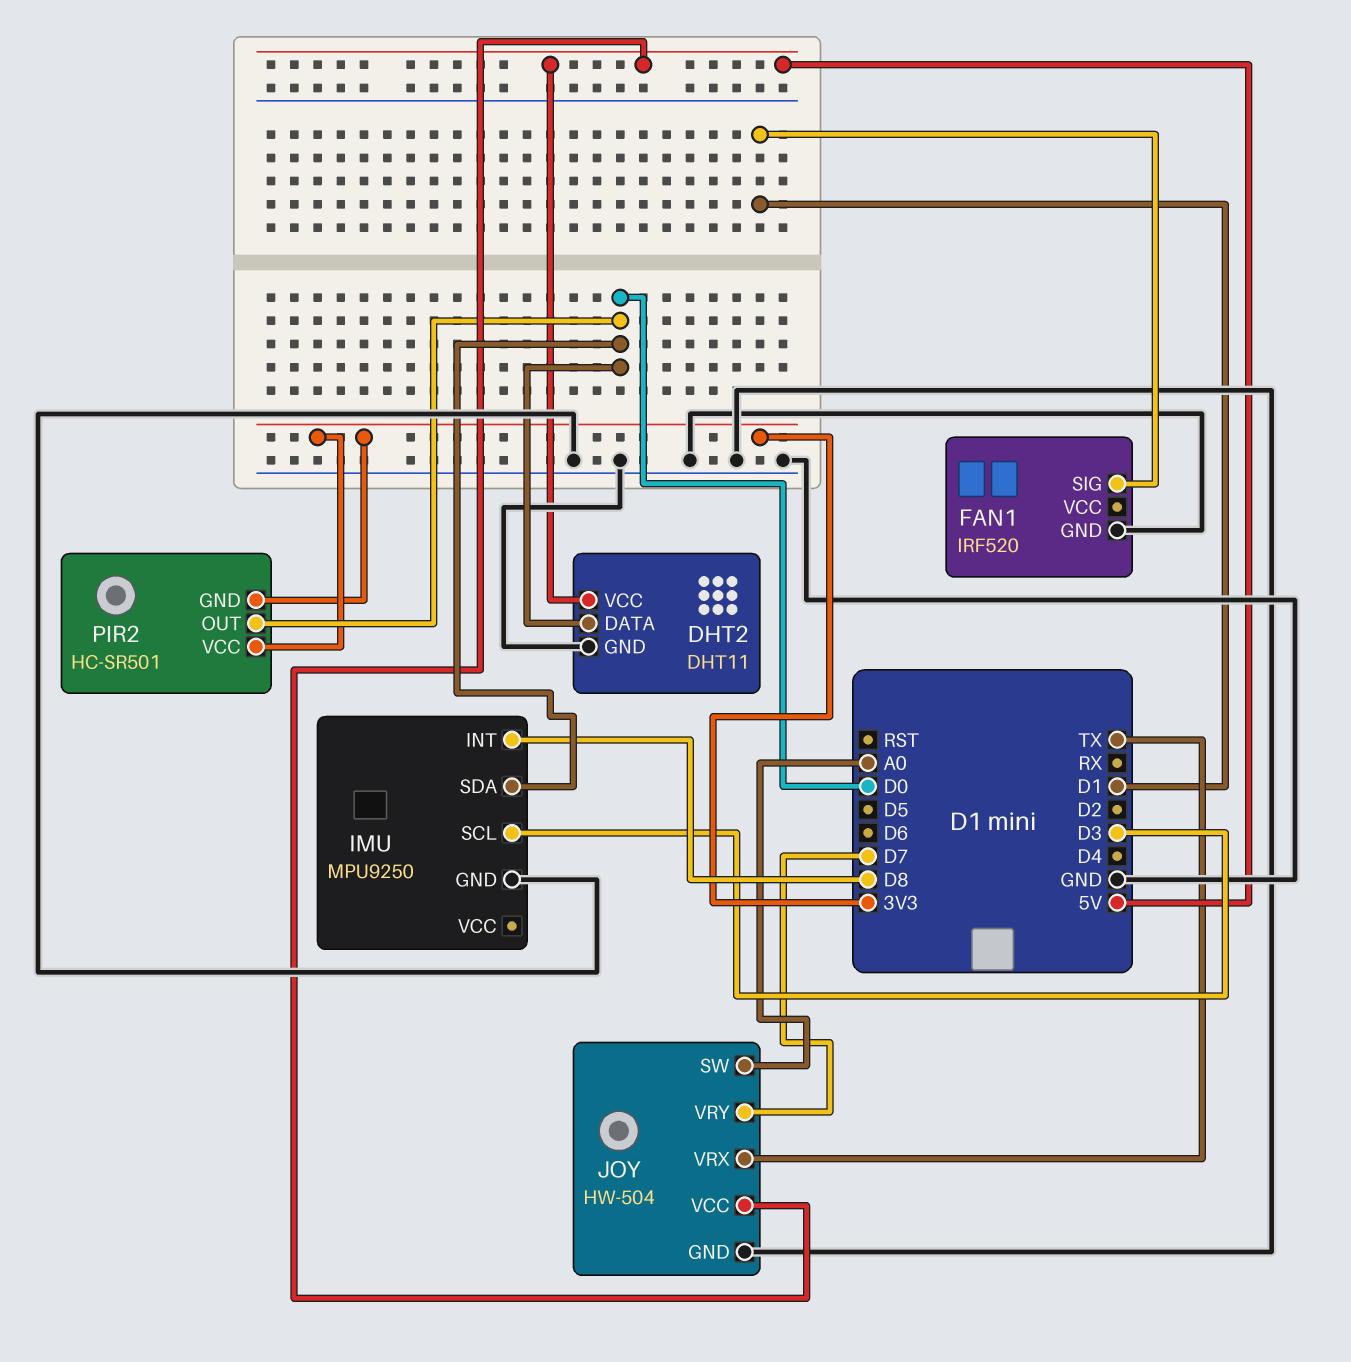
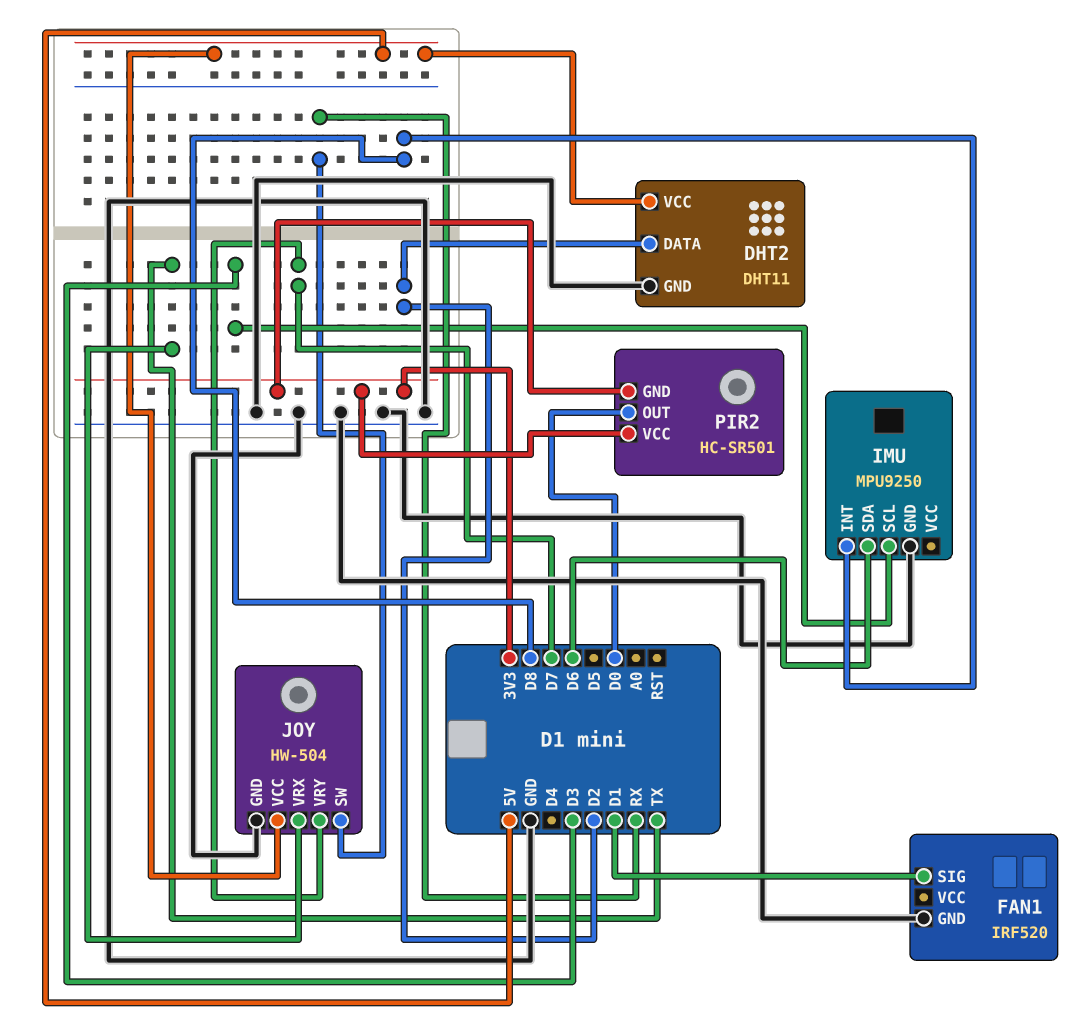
DHT2 pin DATA: D0 -> D2
IMU pin SDA: D0 -> D6
JOY pin SW: A0 -> RX

